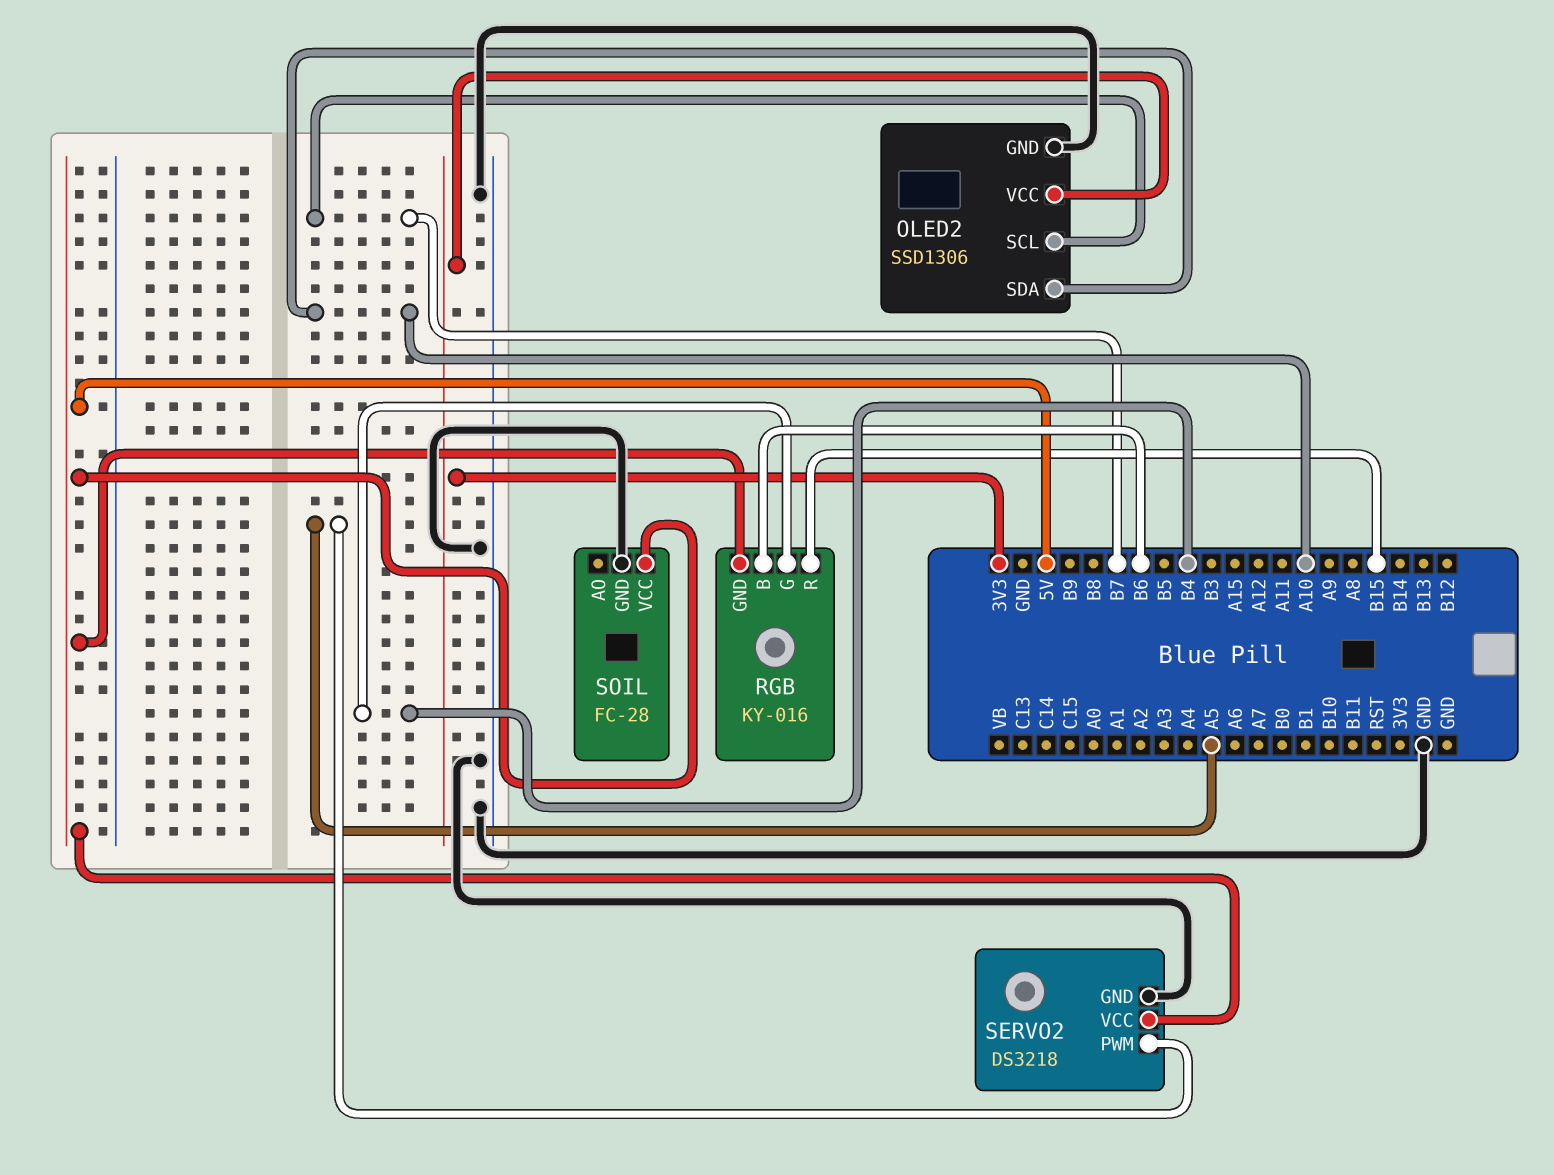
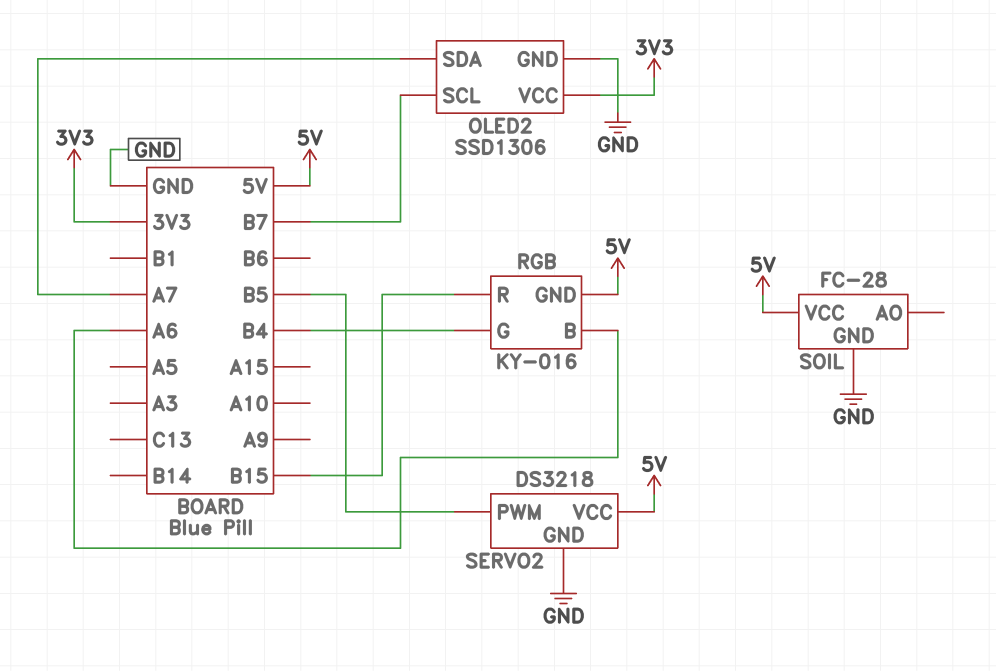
OLED2 pin SDA: A10 -> A7
RGB pin B: B6 -> A6
SERVO2 pin PWM: A5 -> B5

